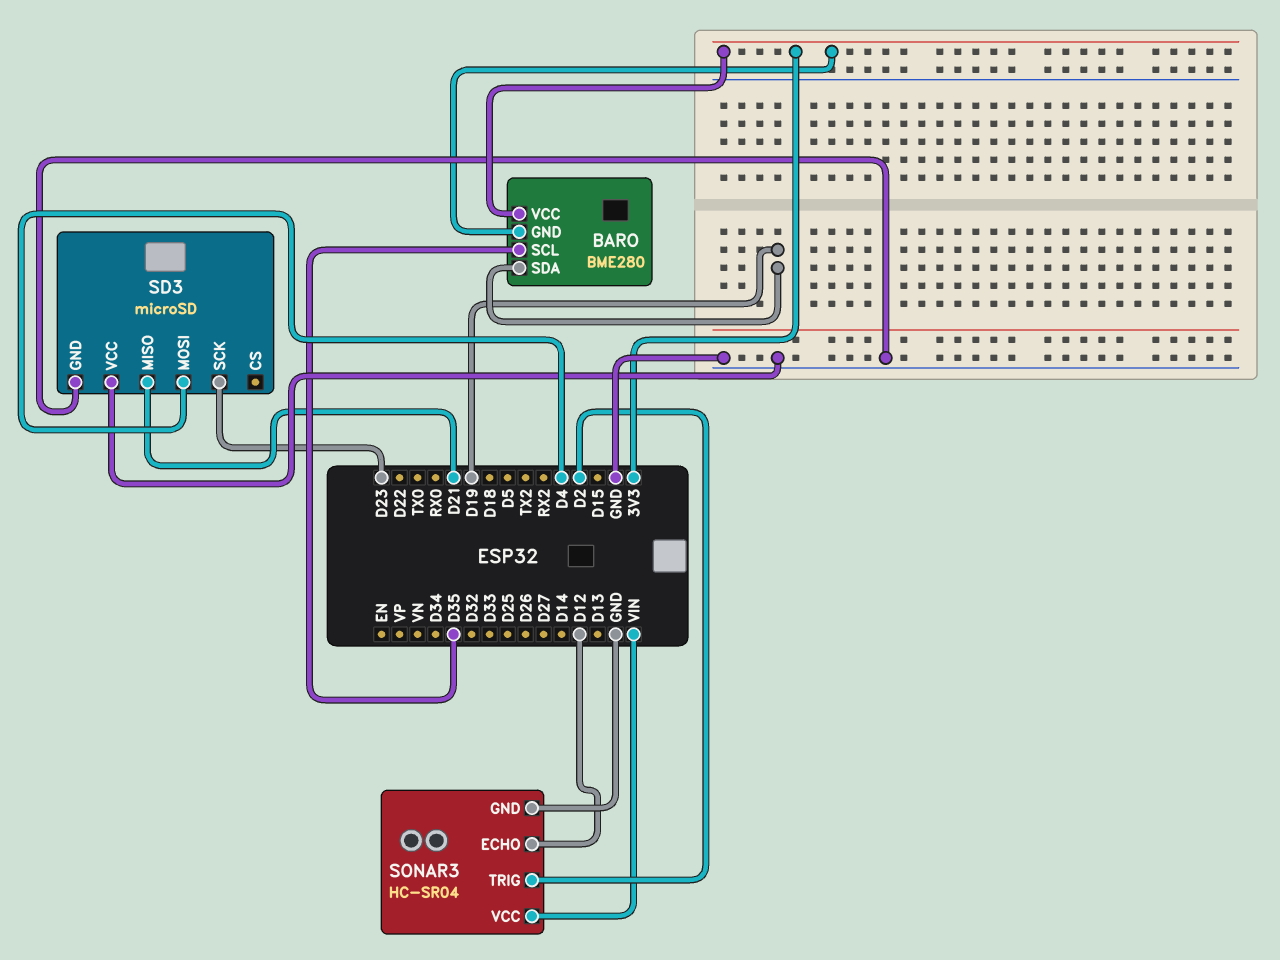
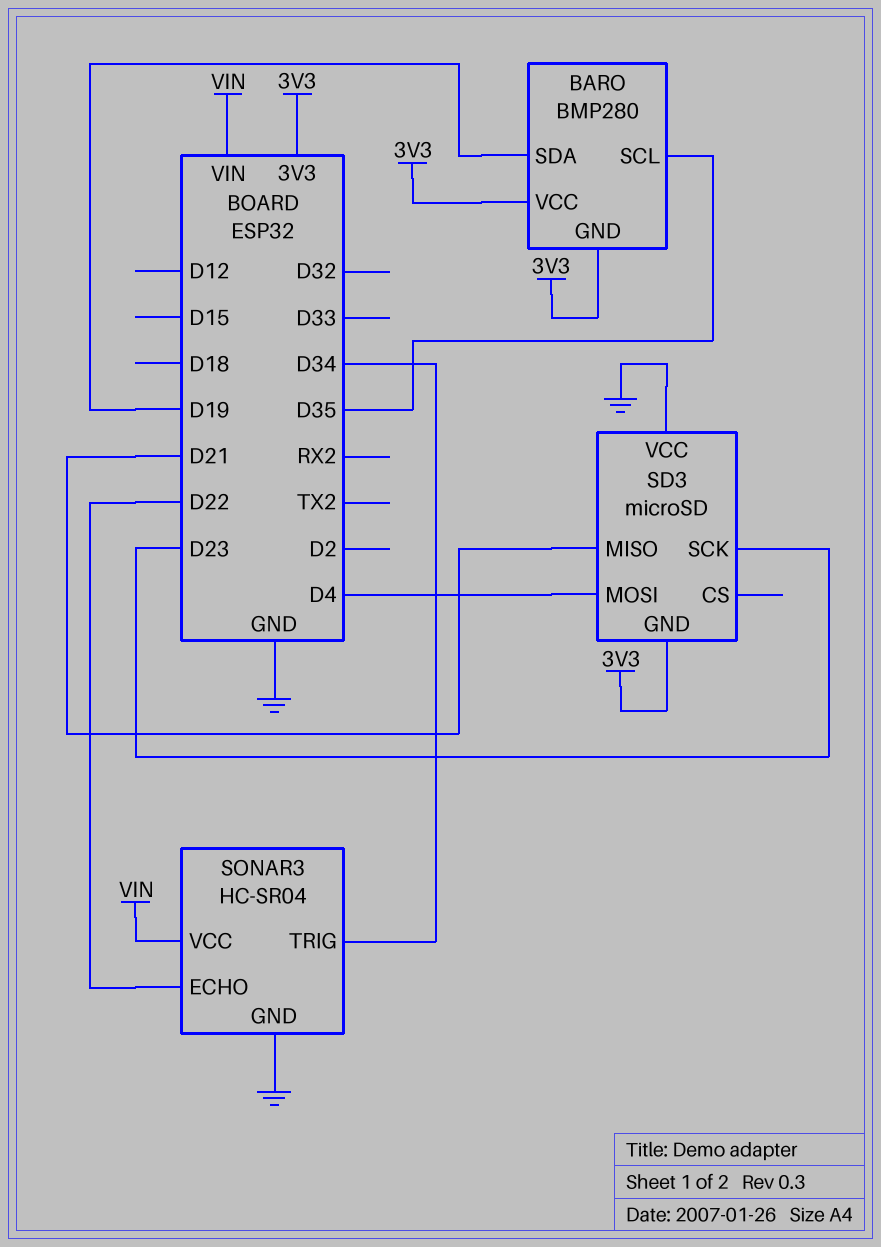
BARO: BME280 -> BMP280
SD3 pin GND: GND -> 3V3
SONAR3 pin ECHO: D12 -> D22
SONAR3 pin TRIG: D2 -> D34

